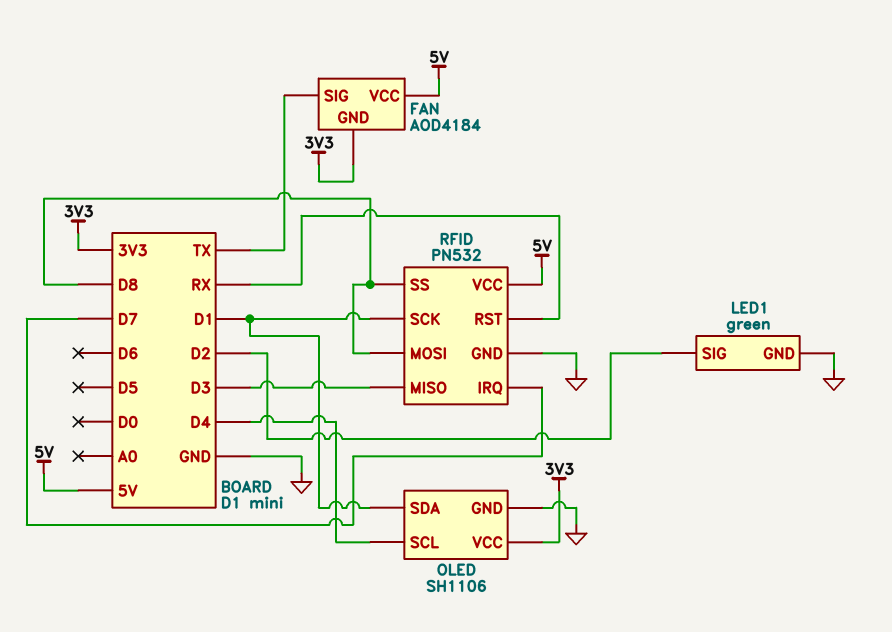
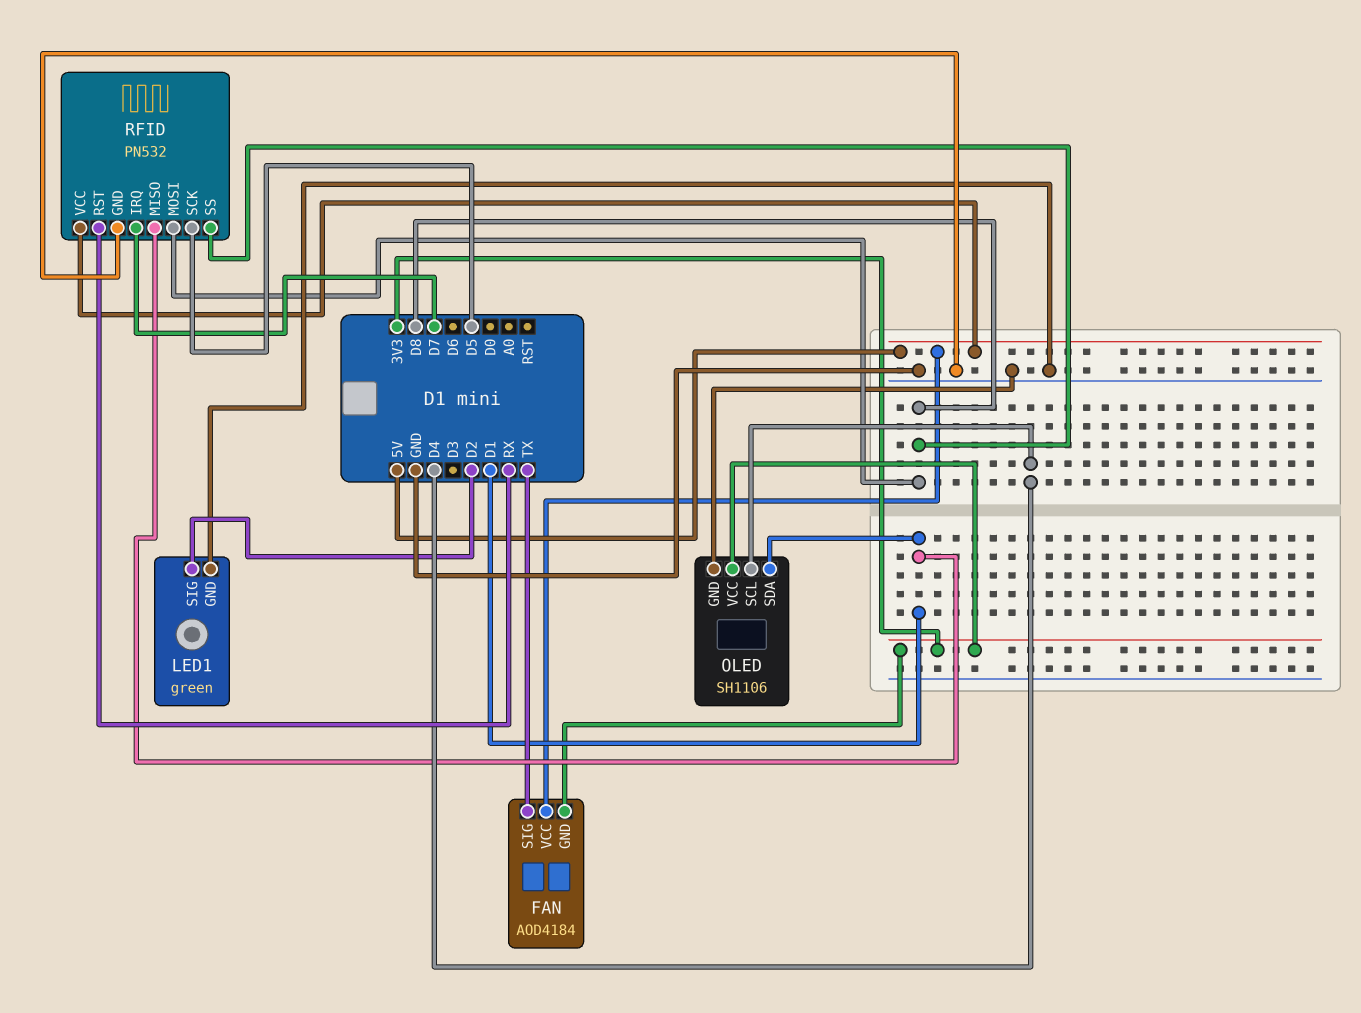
RFID pin MISO: D3 -> D1
RFID pin SCK: D1 -> D5

